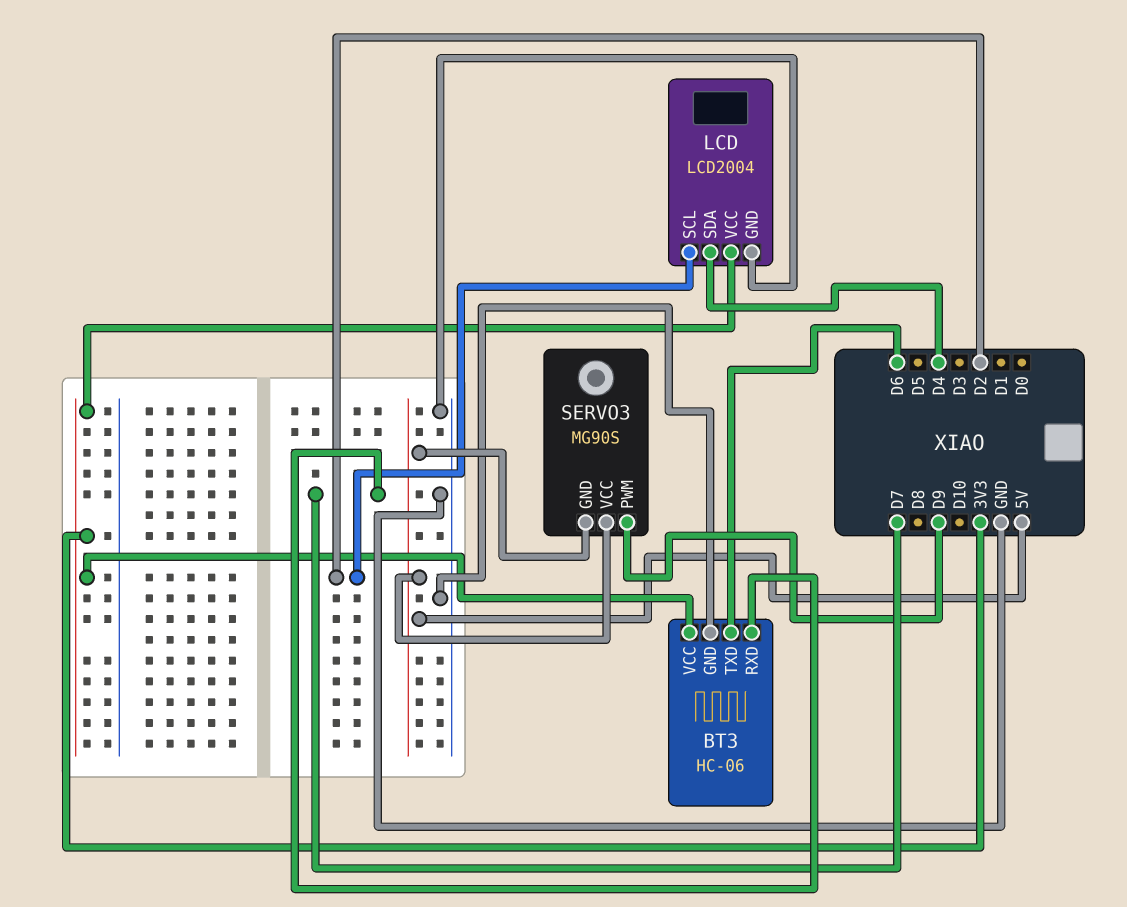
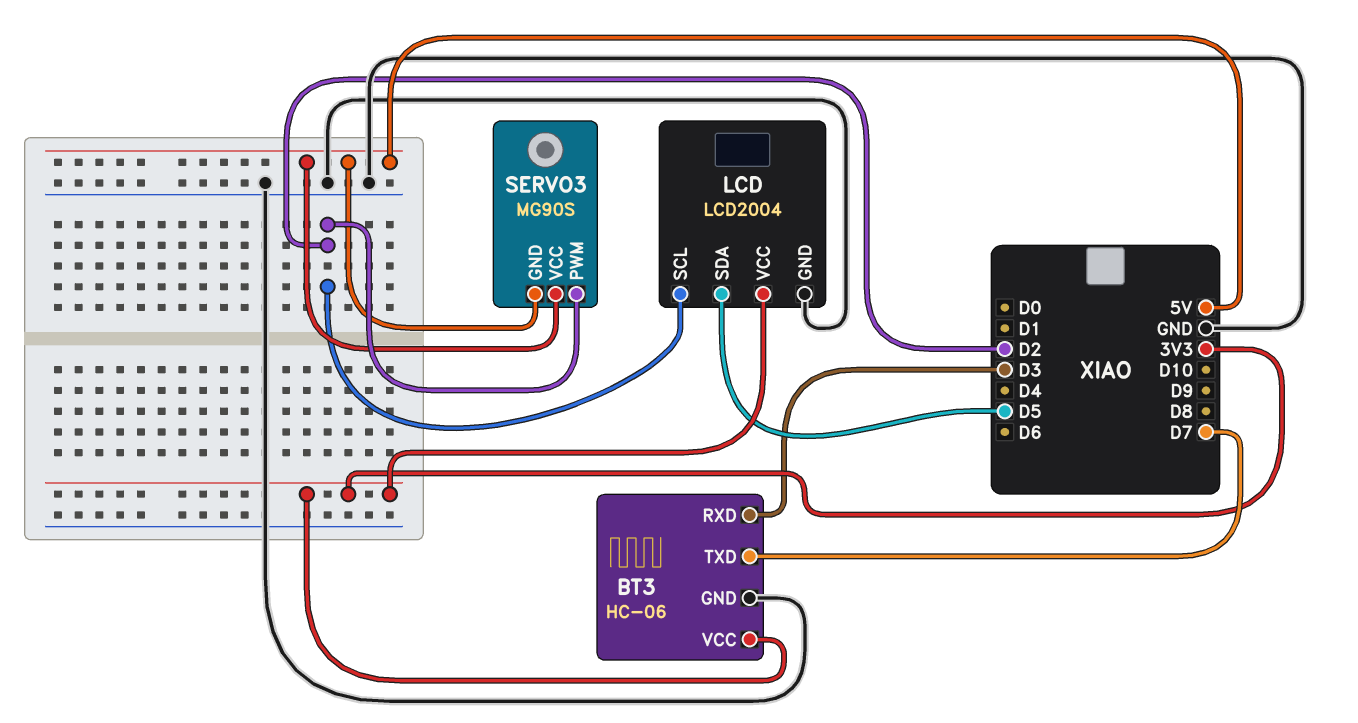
BT3 pin RXD: D7 -> D3
BT3 pin TXD: D6 -> D7
LCD pin SDA: D4 -> D5
SERVO3 pin PWM: D9 -> D2

